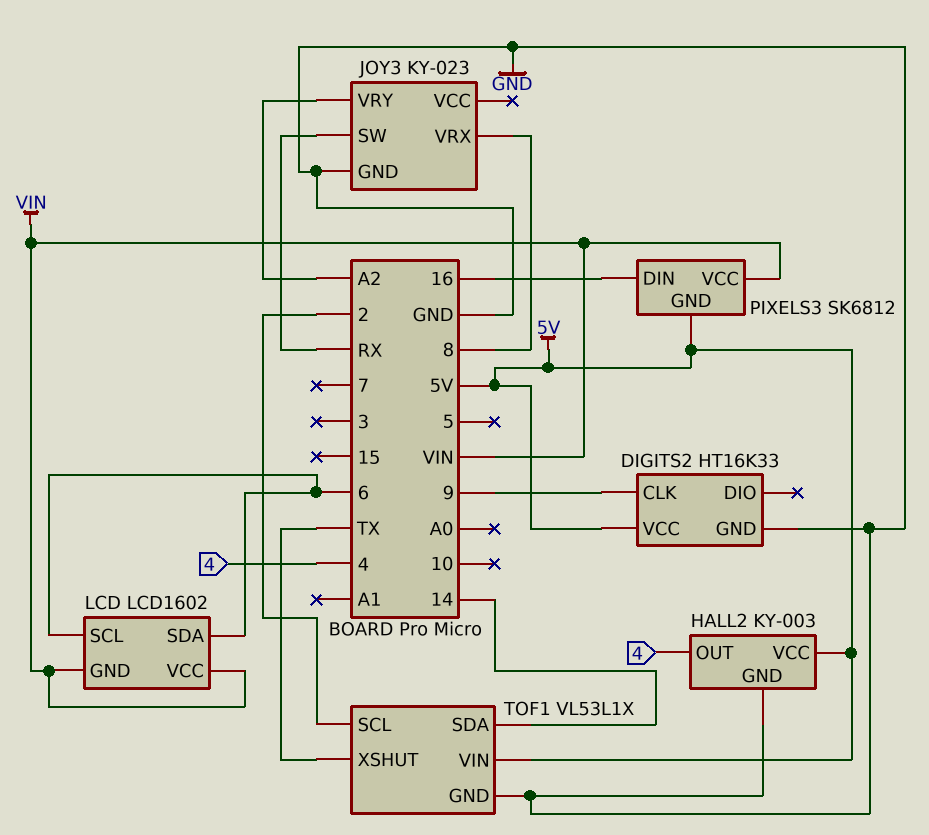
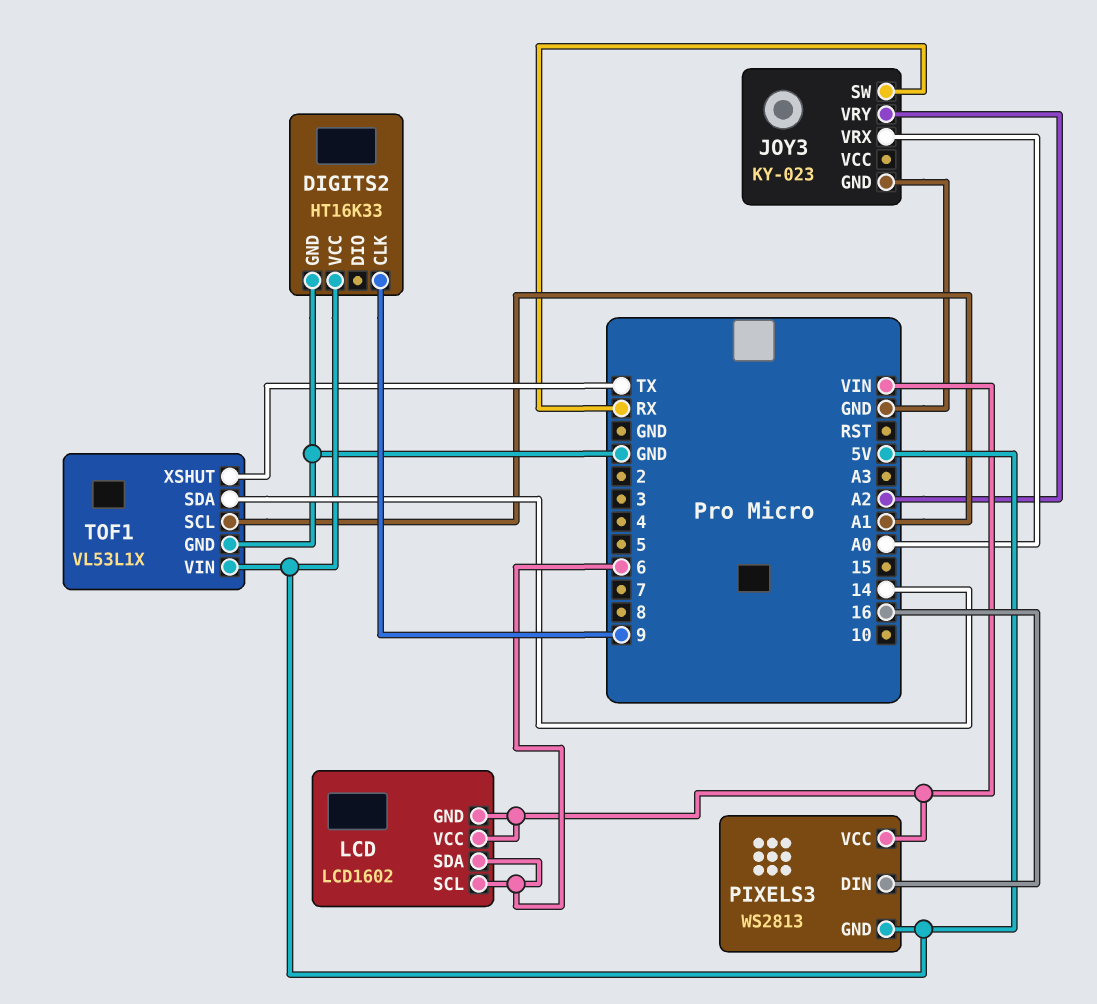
HALL2: KY-003 -> none
HALL2 pin GND: GND -> none
HALL2 pin OUT: 4 -> none
HALL2 pin VCC: 5V -> none
JOY3 pin VRX: 8 -> A0
PIXELS3: SK6812 -> WS2813
TOF1 pin SCL: 2 -> A1

